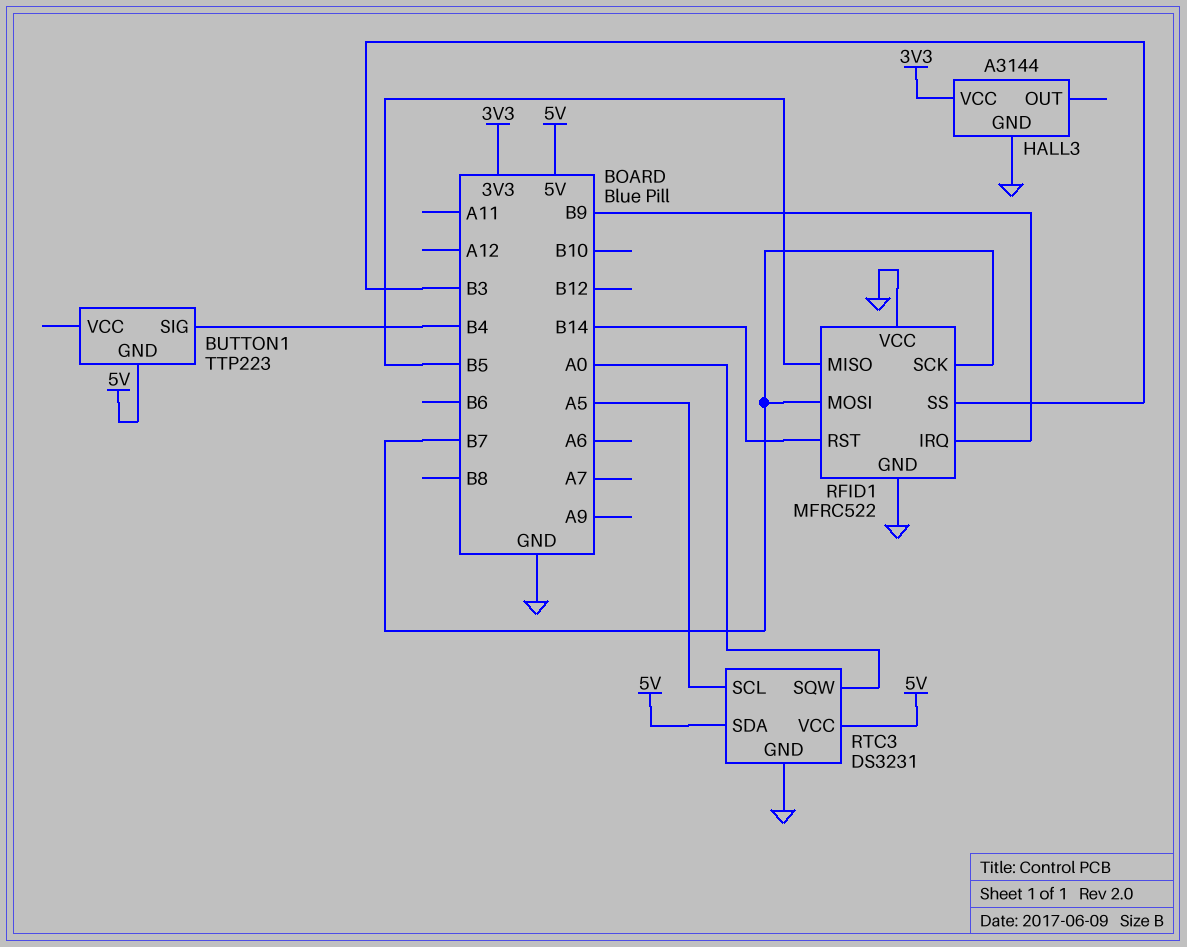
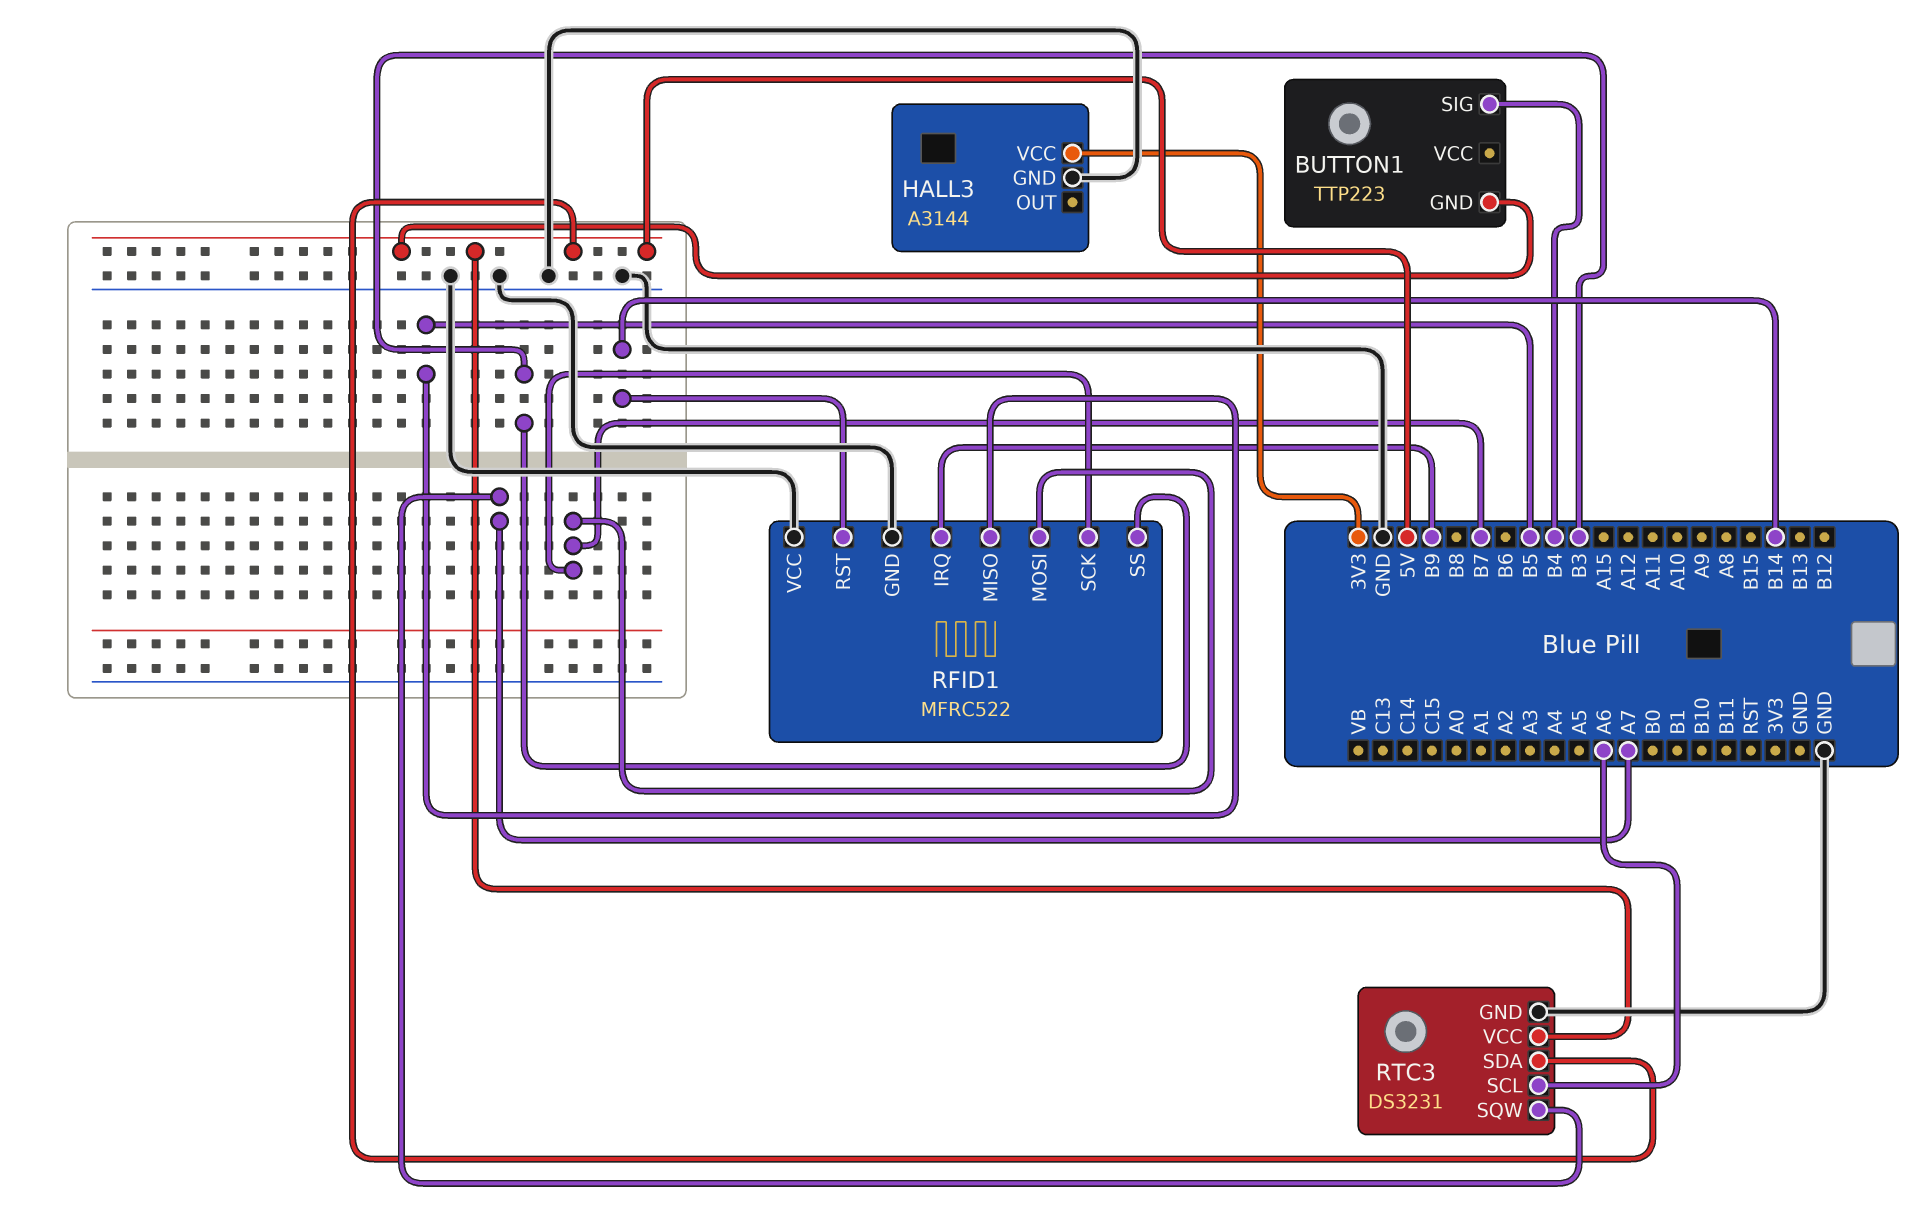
RTC3 pin SCL: A5 -> A6
RTC3 pin SQW: A0 -> A7

